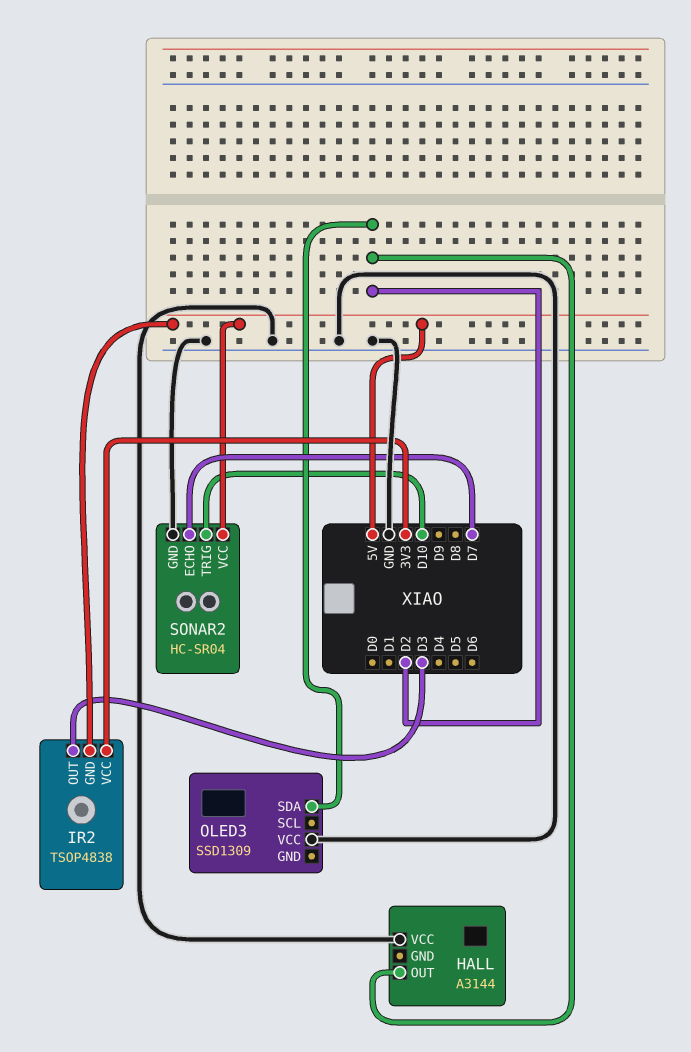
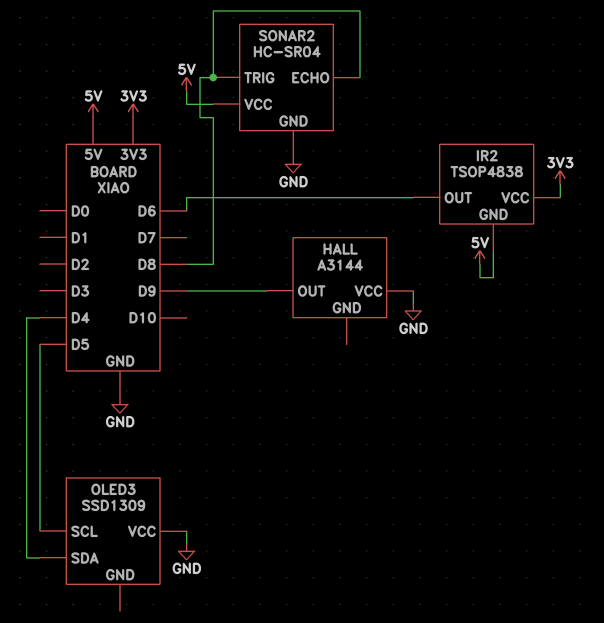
HALL pin OUT: D2 -> D9
IR2 pin OUT: D3 -> D6
OLED3 pin SCL: none -> D5
OLED3 pin SDA: D2 -> D4
SONAR2 pin ECHO: D7 -> D8
SONAR2 pin TRIG: D10 -> D8

